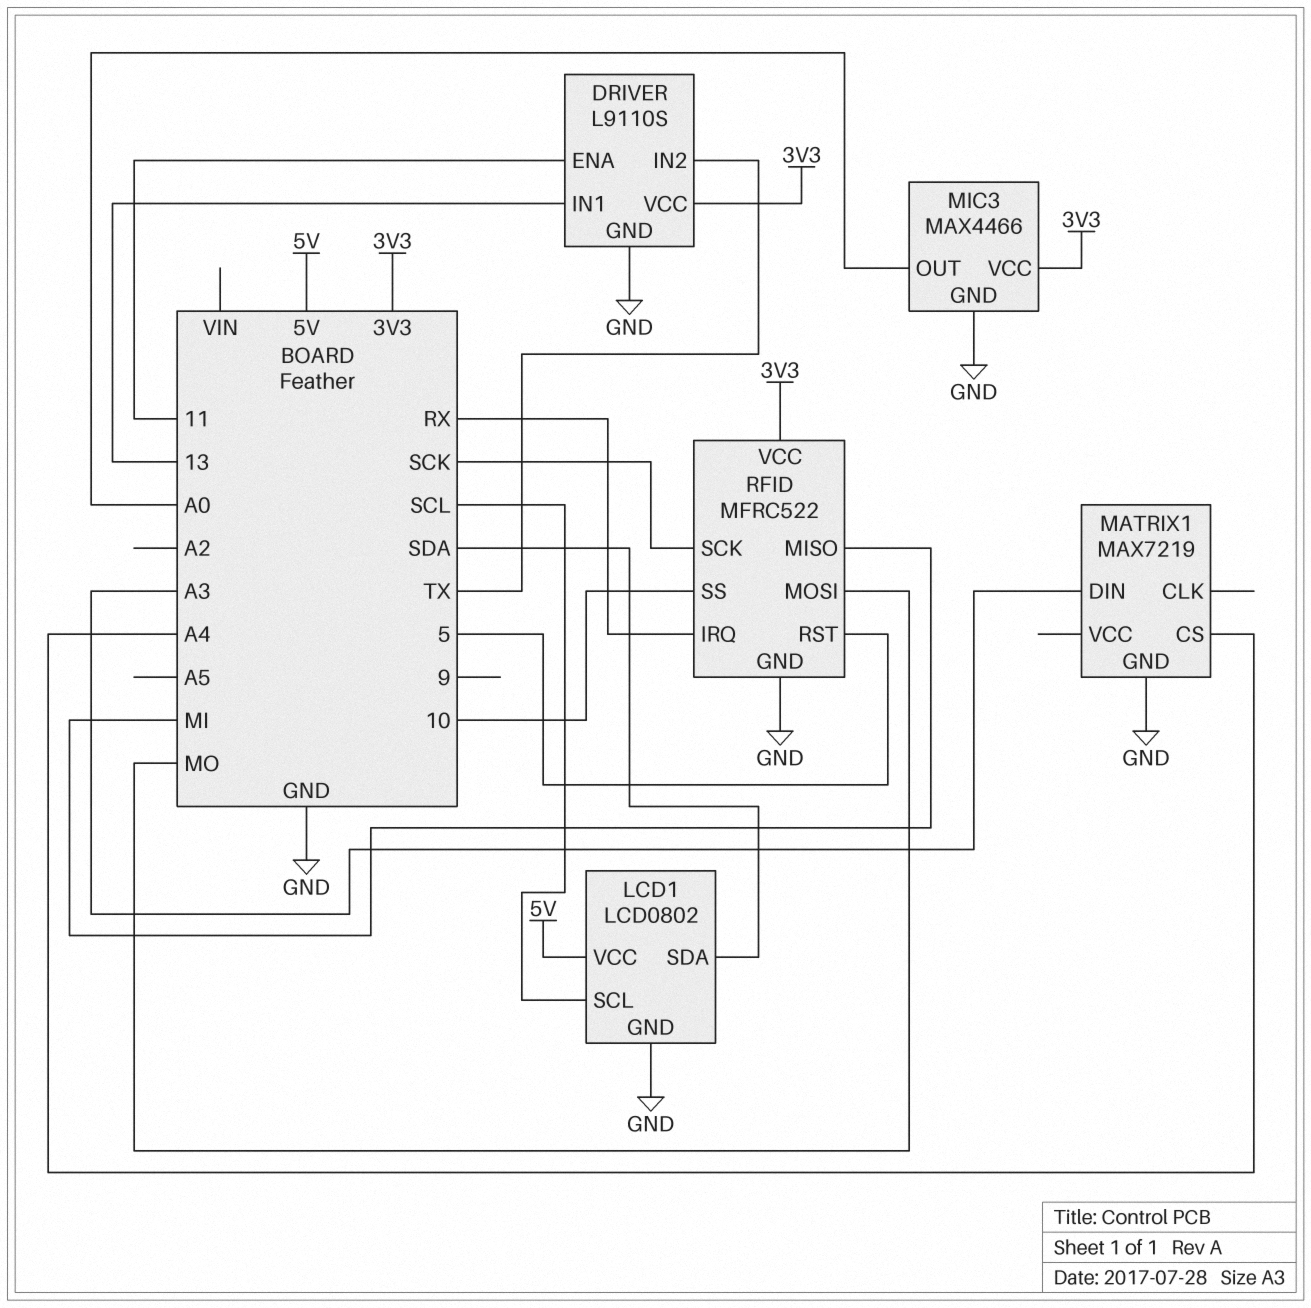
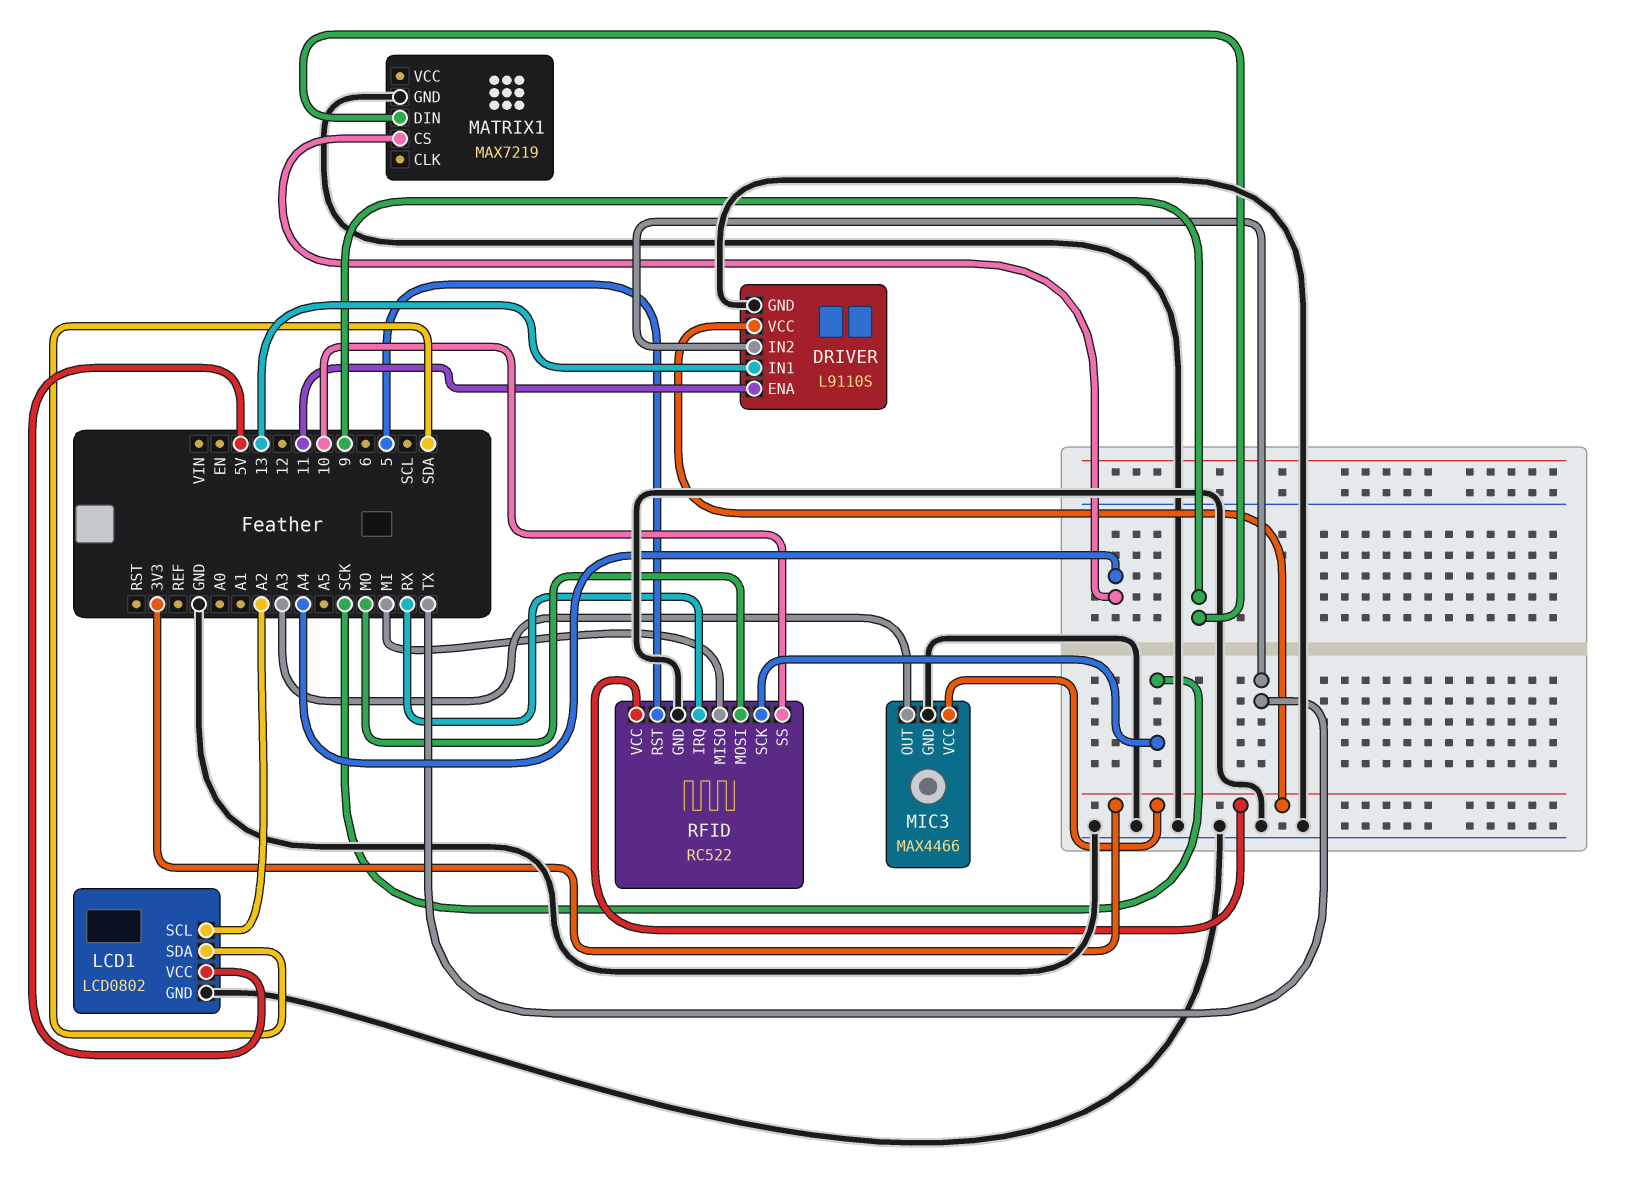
LCD1 pin SCL: SCL -> A2
MATRIX1 pin DIN: A3 -> 9
MIC3 pin OUT: A0 -> A3
RFID: MFRC522 -> RC522

